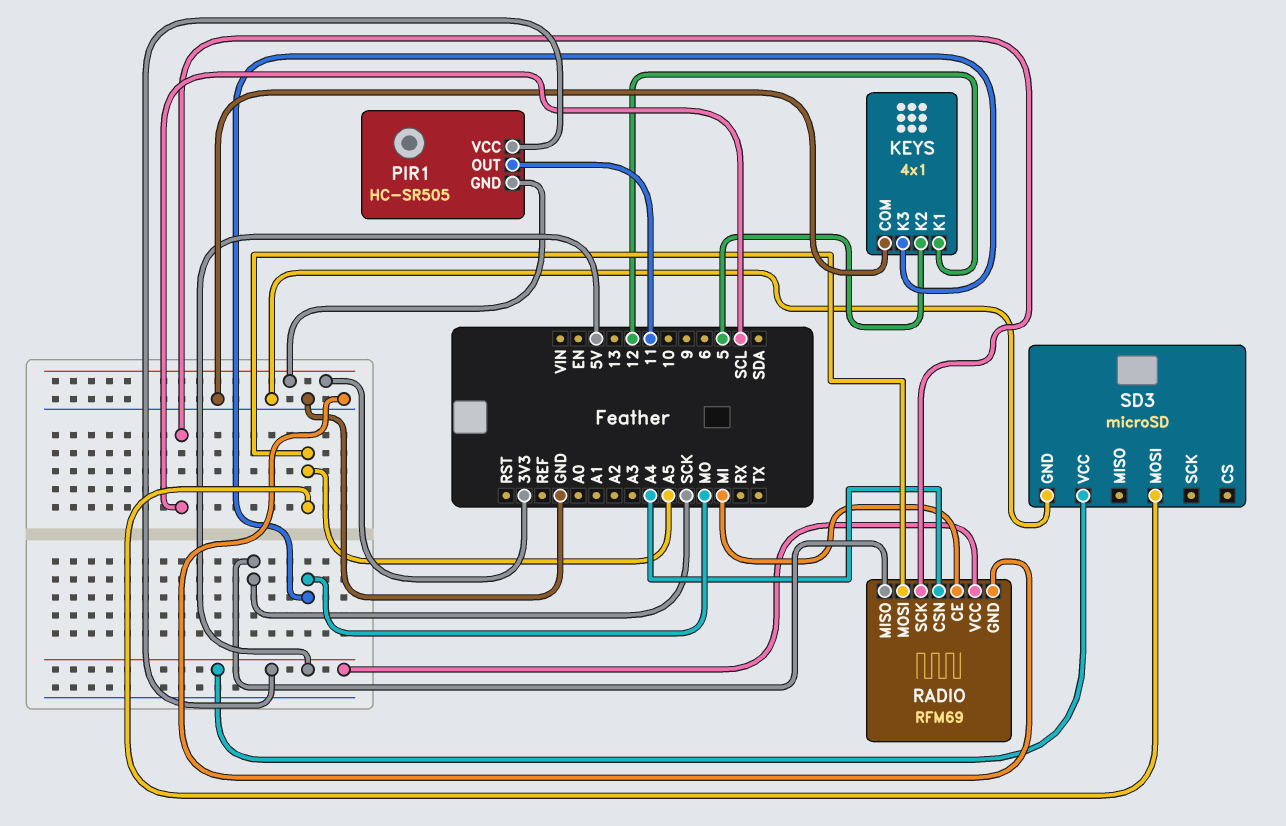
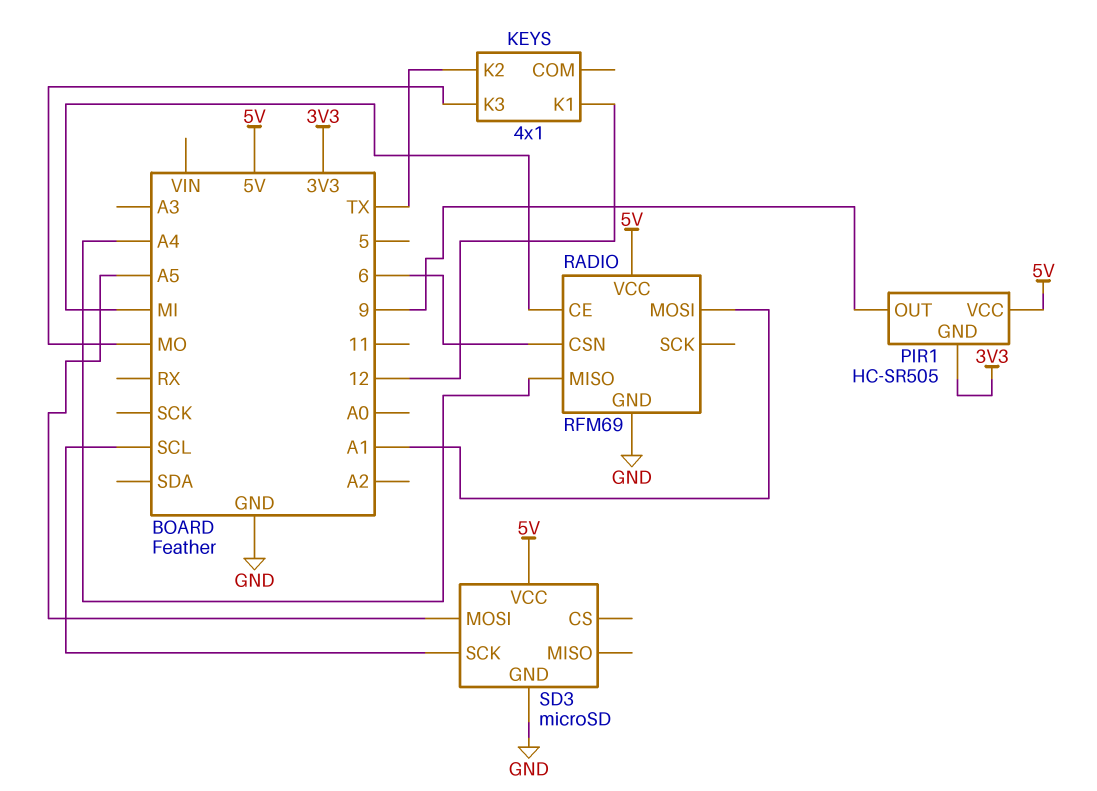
KEYS pin COM: GND -> none
KEYS pin K2: 5 -> TX
PIR1 pin OUT: 11 -> 9
RADIO pin CSN: A4 -> 6
RADIO pin MISO: SCK -> A4
RADIO pin MOSI: A5 -> A1
RADIO pin SCK: SCL -> none
SD3 pin SCK: none -> SCL

